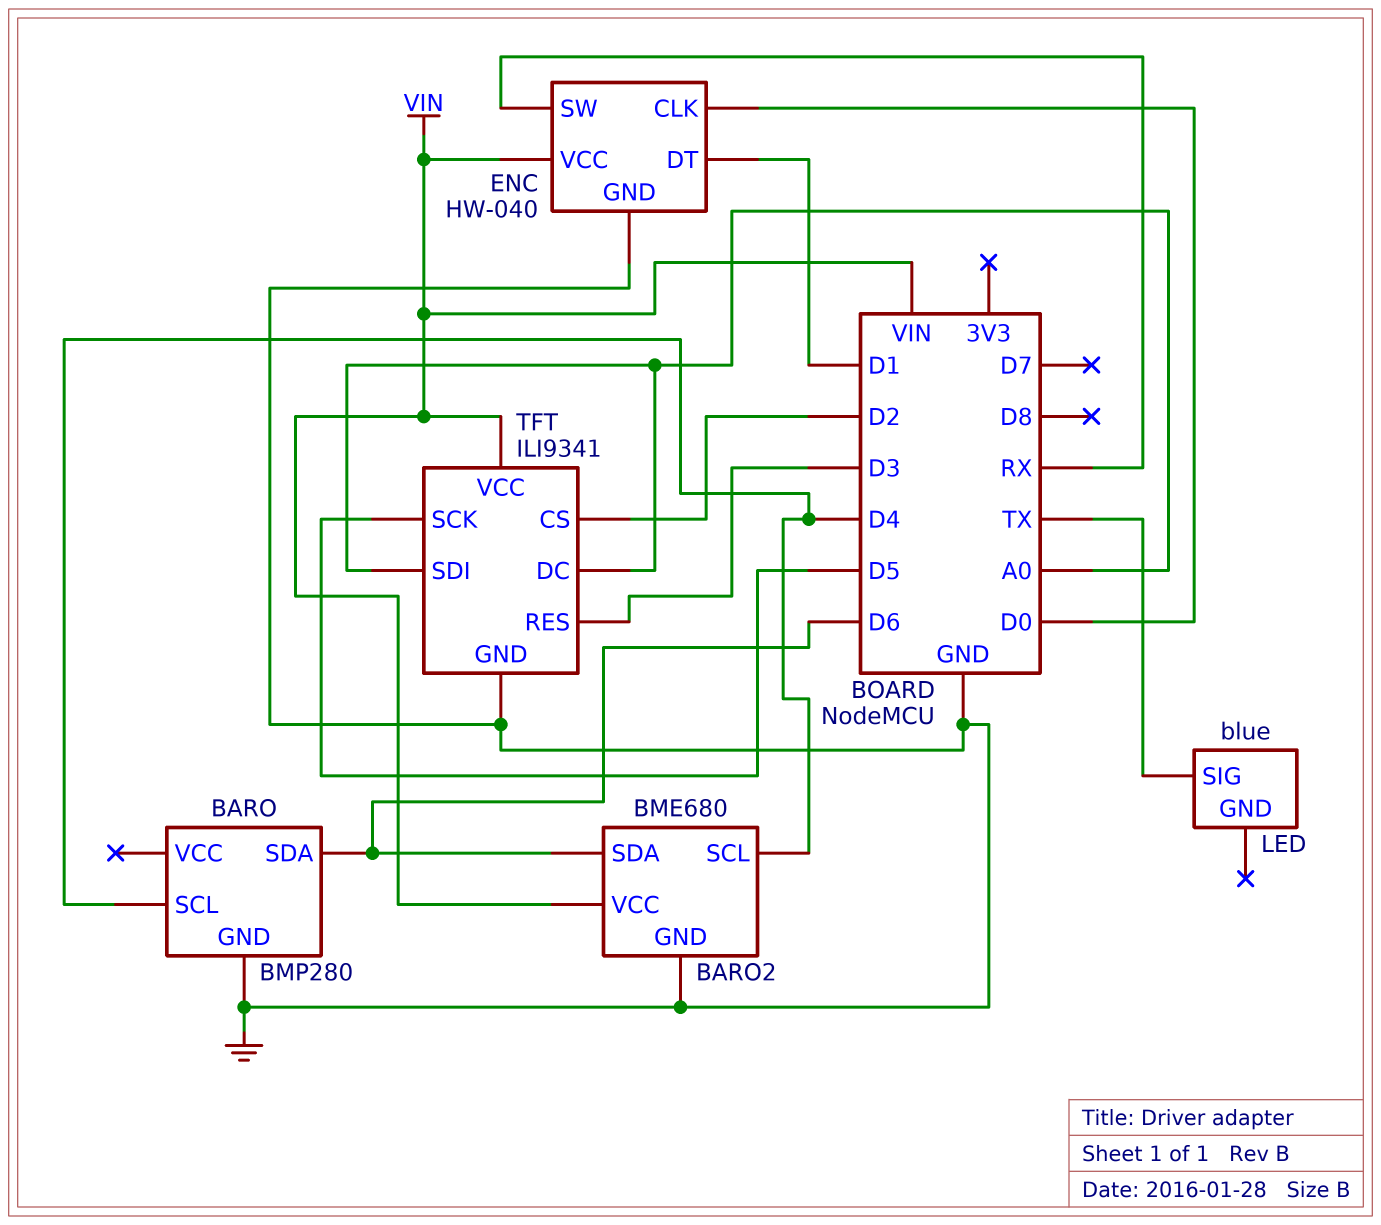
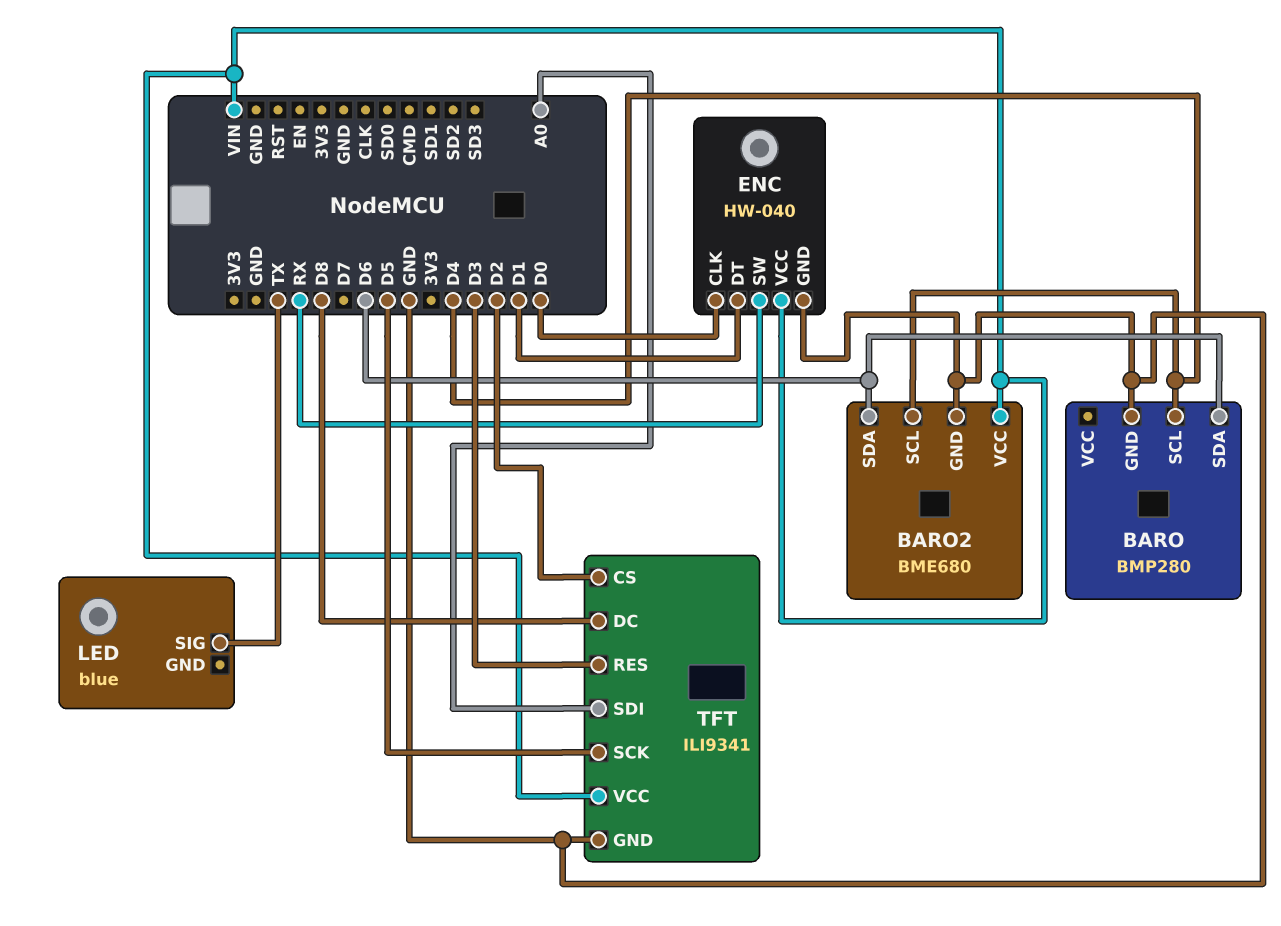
TFT pin DC: A0 -> D8

